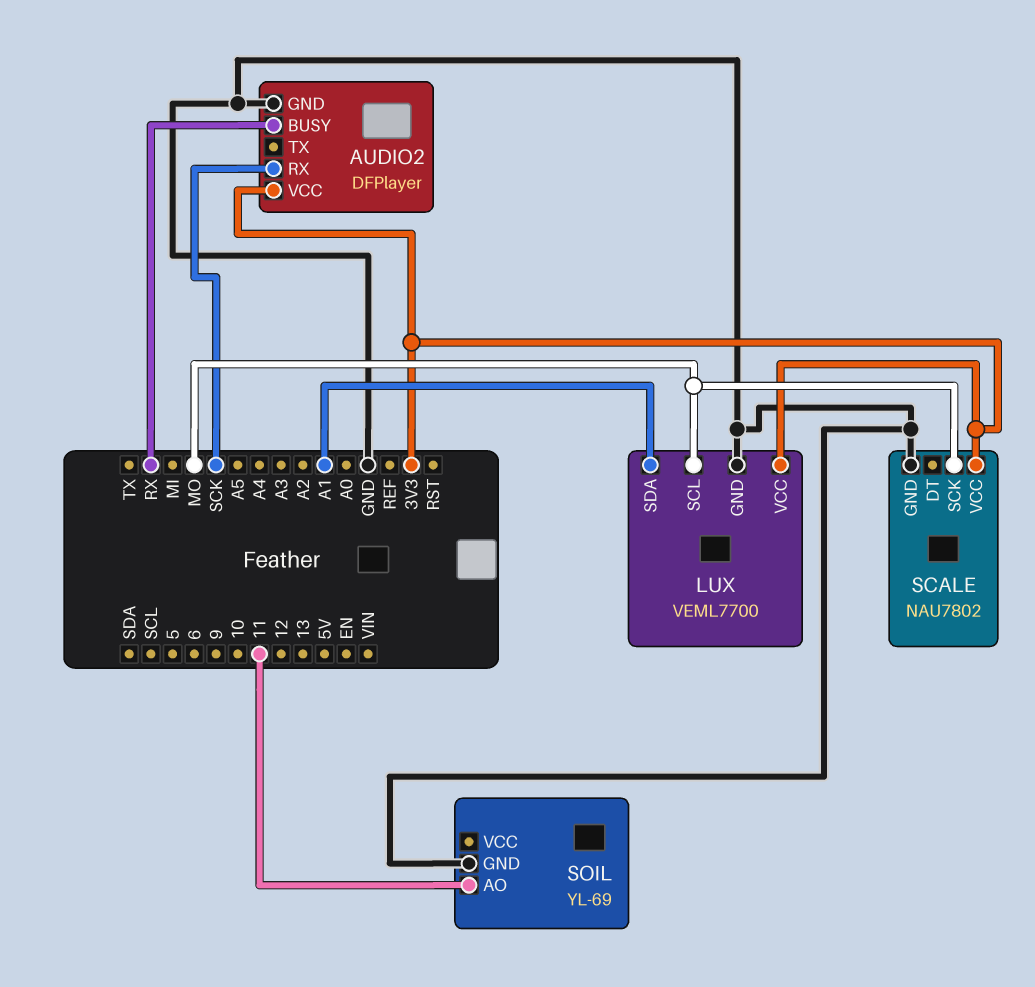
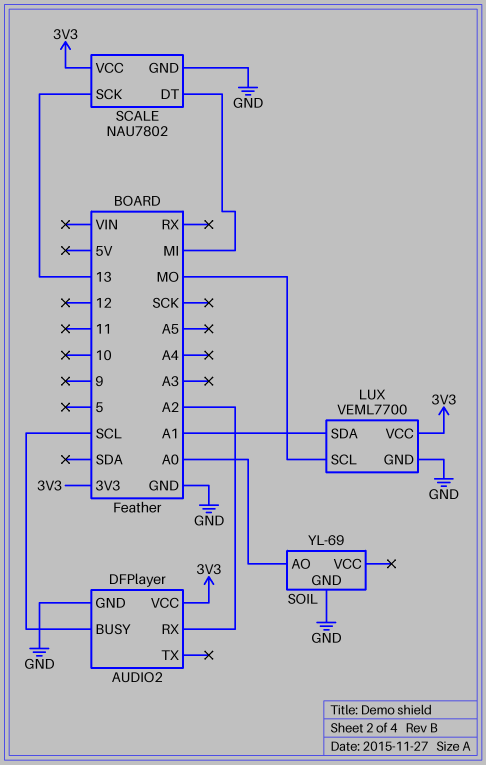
AUDIO2 pin BUSY: RX -> SCL
AUDIO2 pin RX: SCK -> A2
SCALE pin DT: none -> MI
SCALE pin SCK: MO -> 13
SOIL pin AO: 11 -> A0

